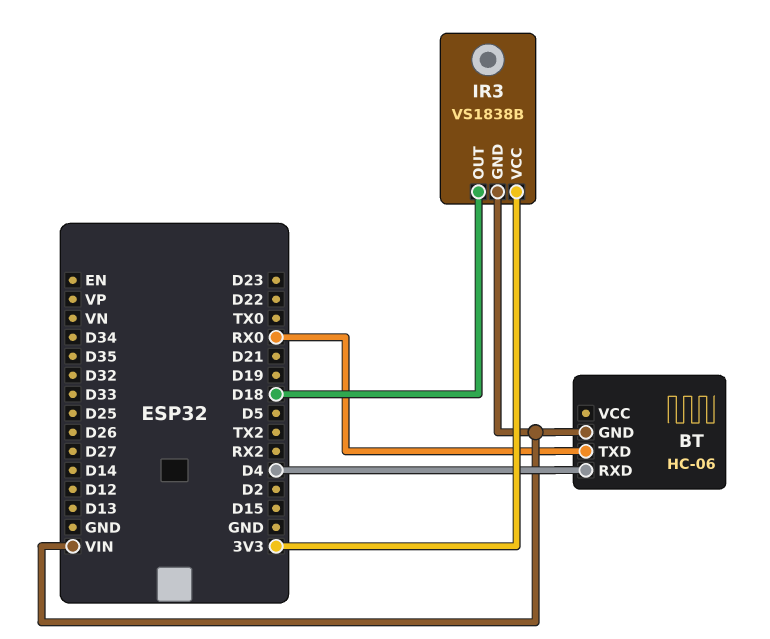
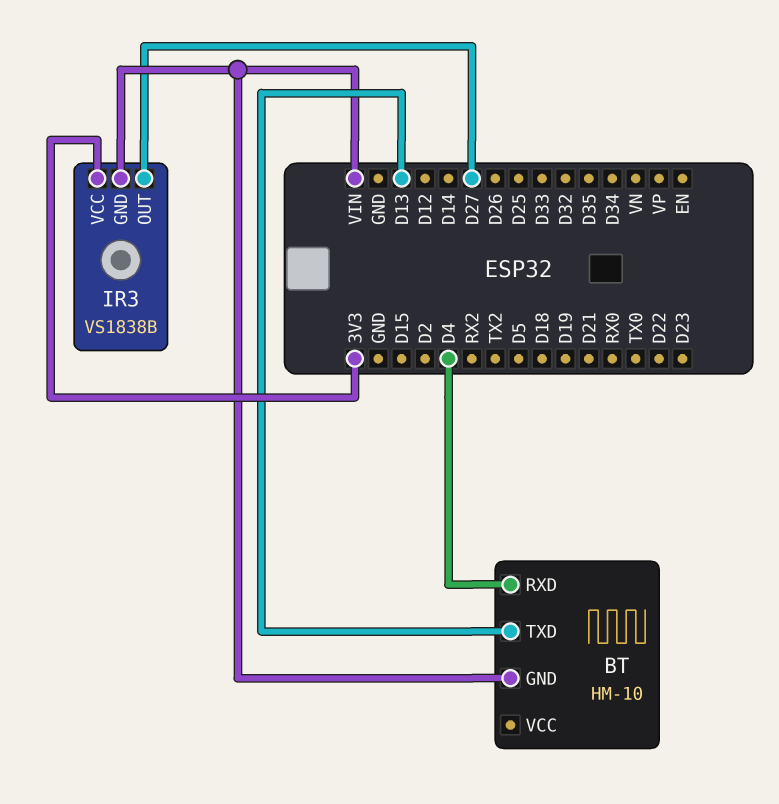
BT: HC-06 -> HM-10
BT pin TXD: RX0 -> D13
IR3 pin OUT: D18 -> D27

